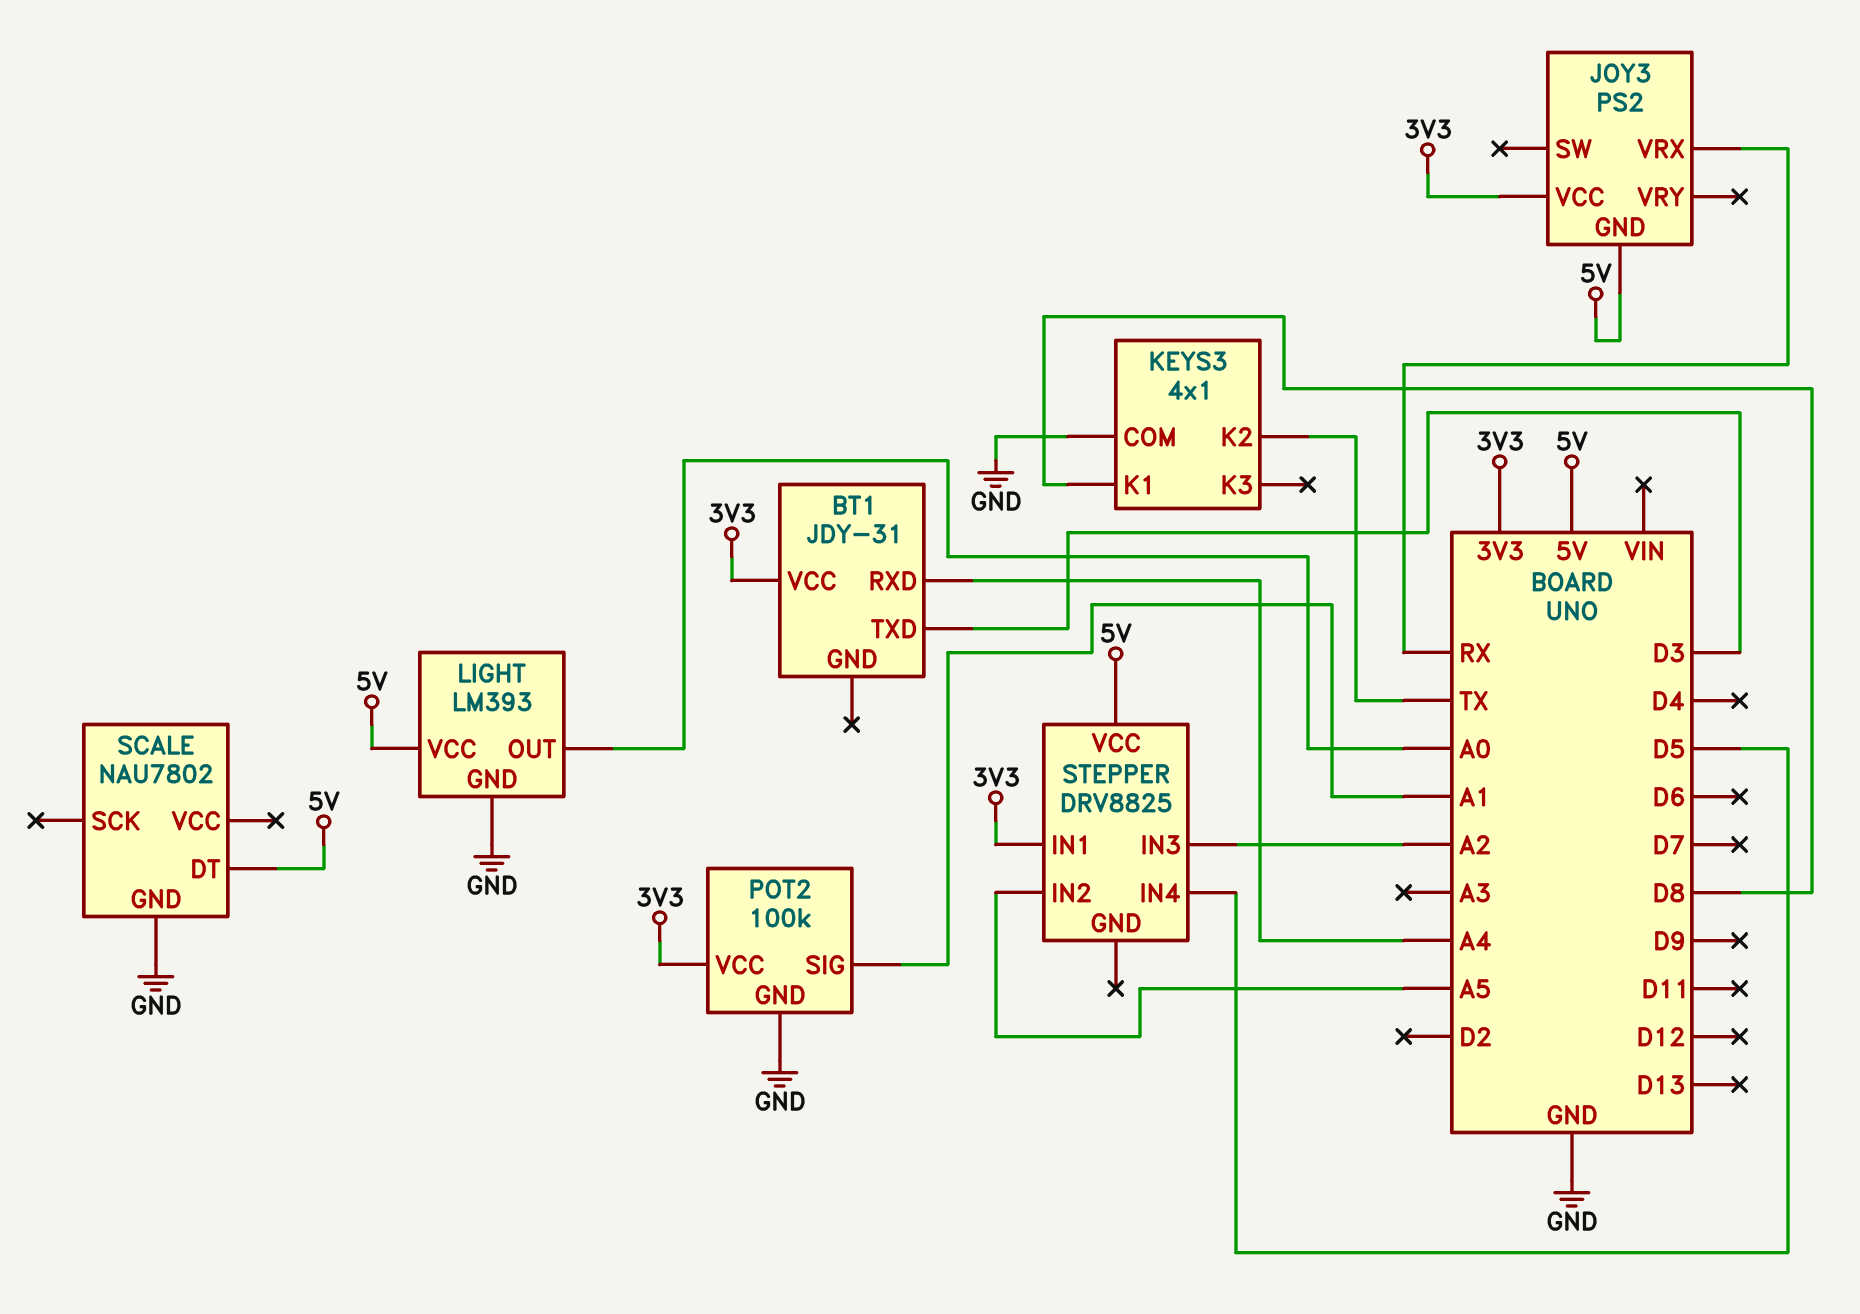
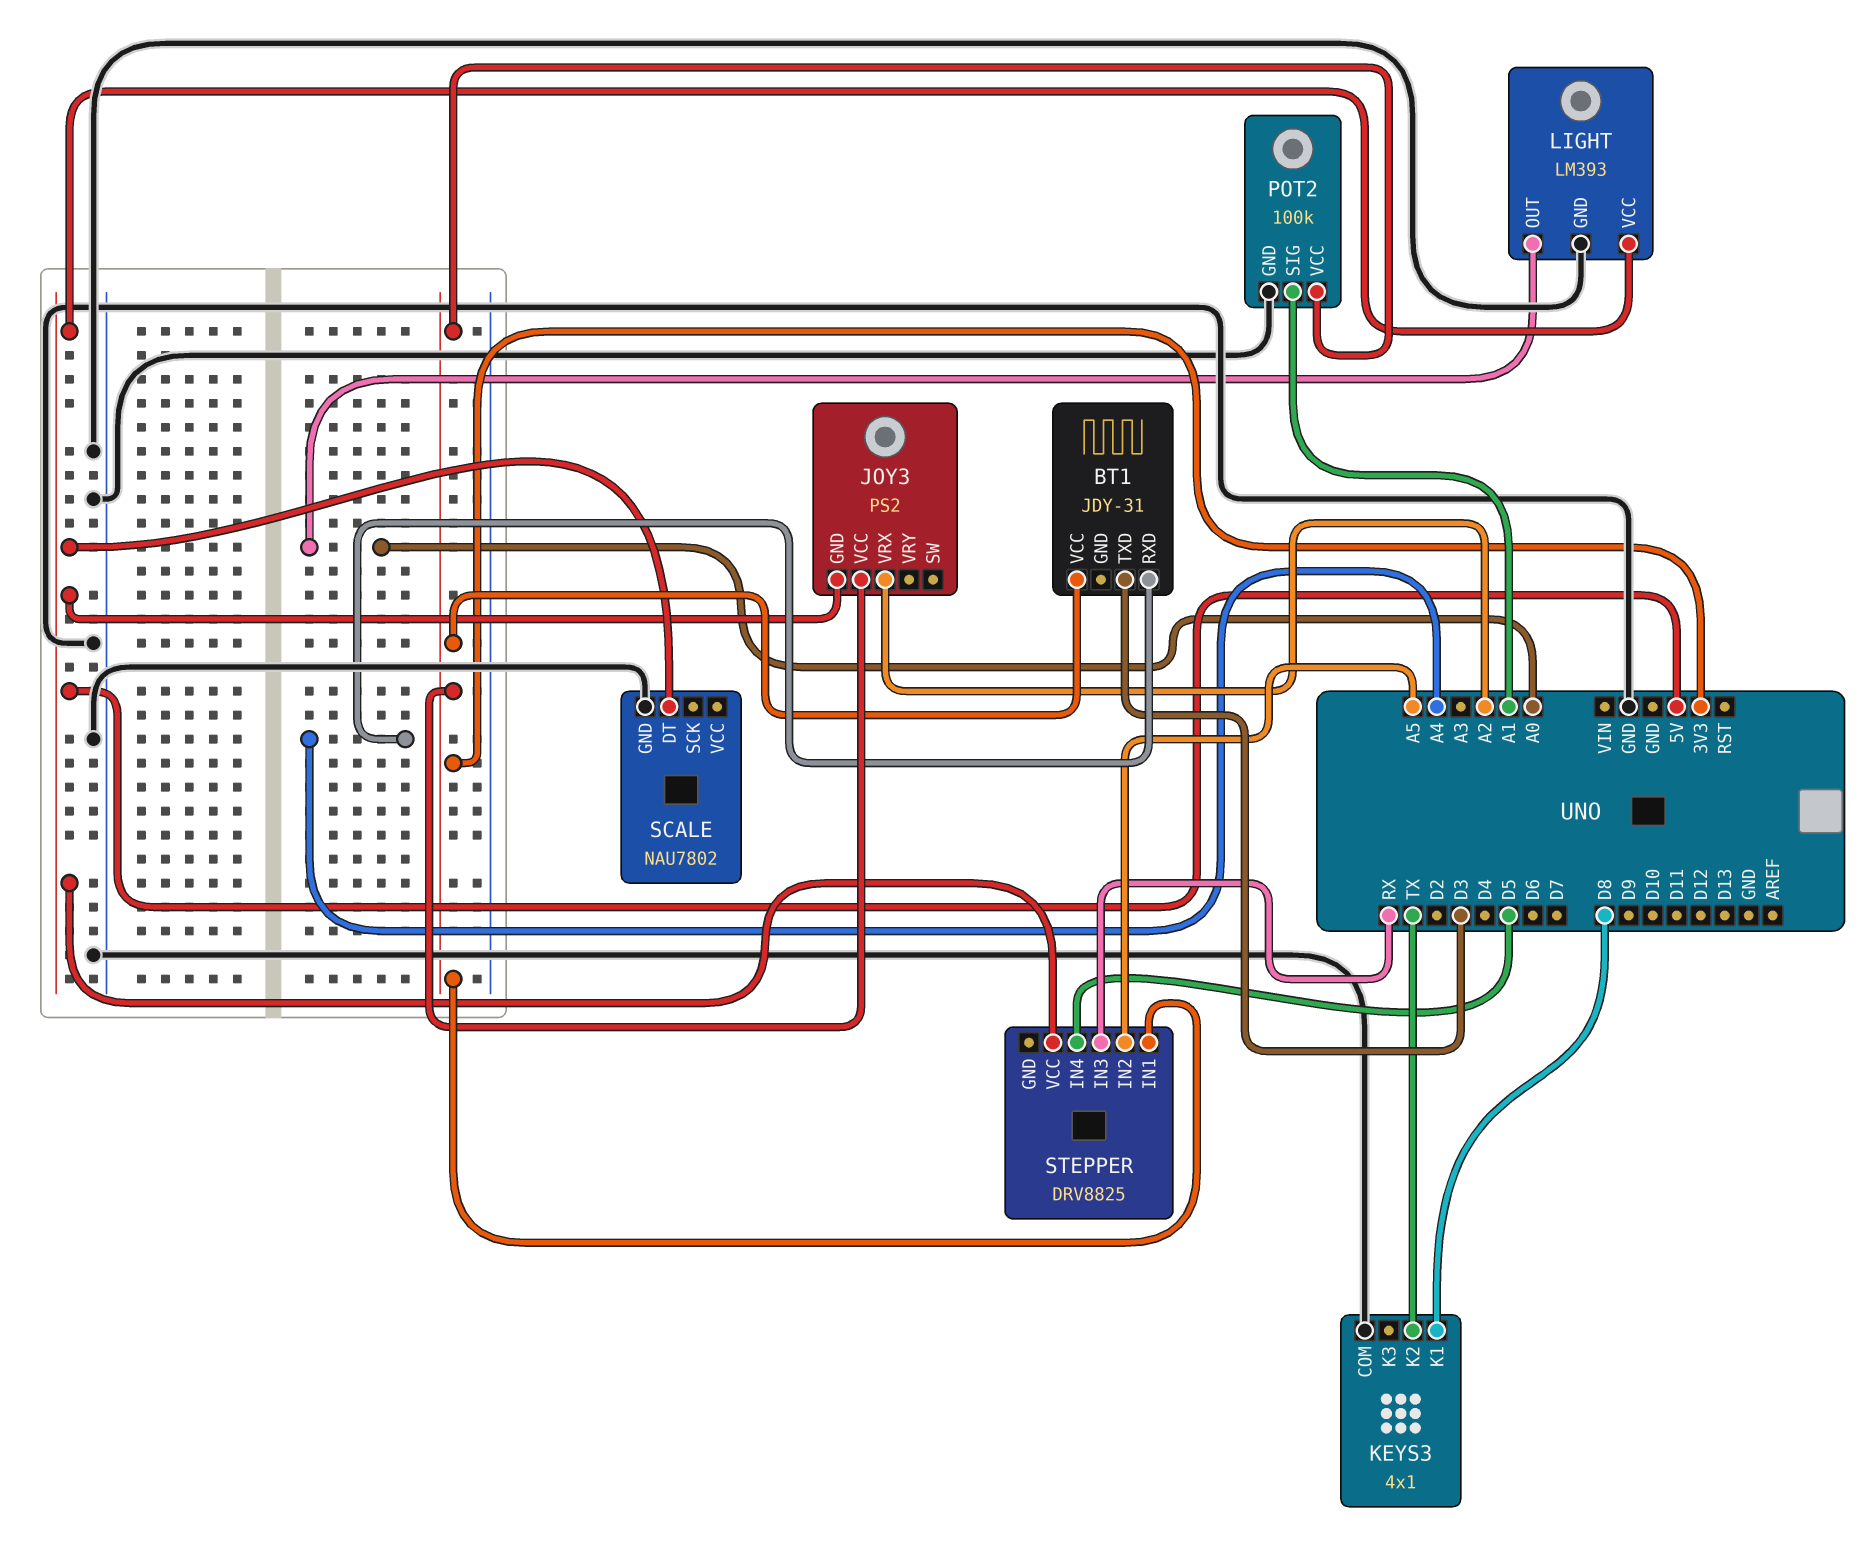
JOY3 pin VRX: RX -> A2
STEPPER pin IN3: A2 -> RX

